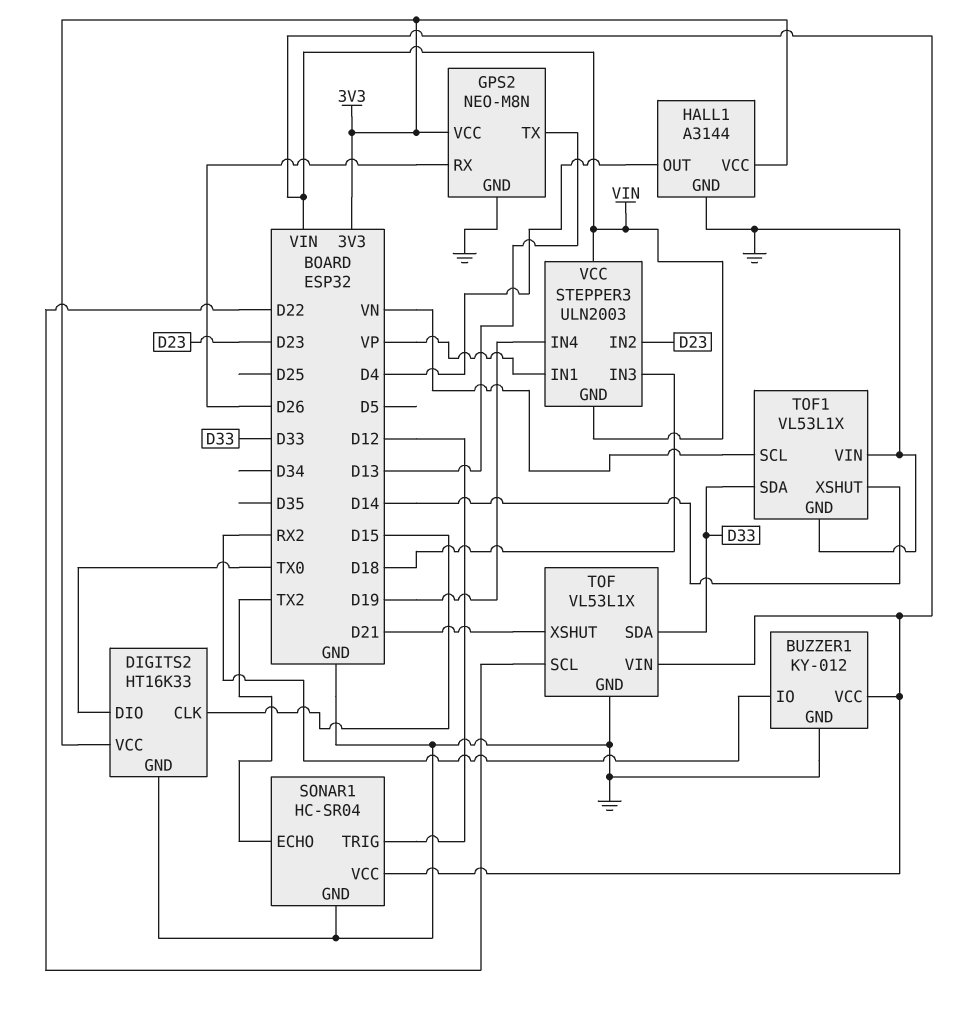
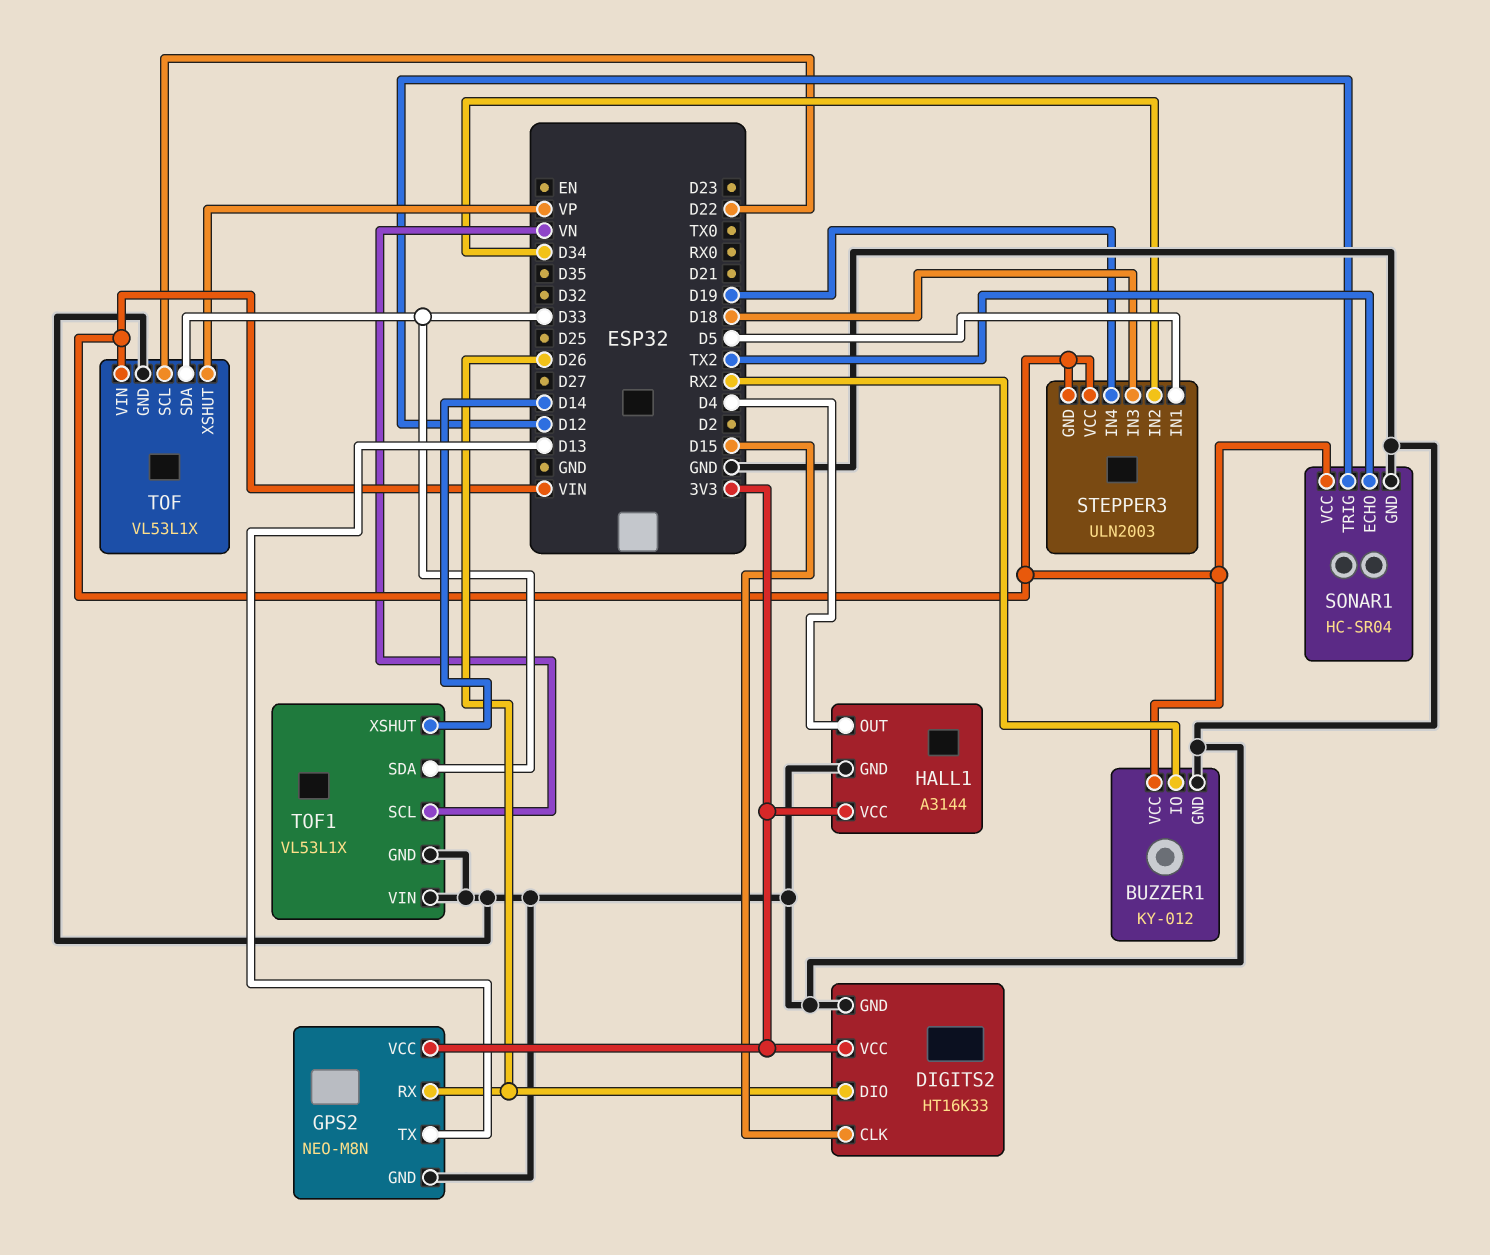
DIGITS2 pin DIO: TX0 -> D26
STEPPER3 pin IN1: VP -> D5
STEPPER3 pin IN2: D23 -> D34
TOF pin XSHUT: D21 -> VP

